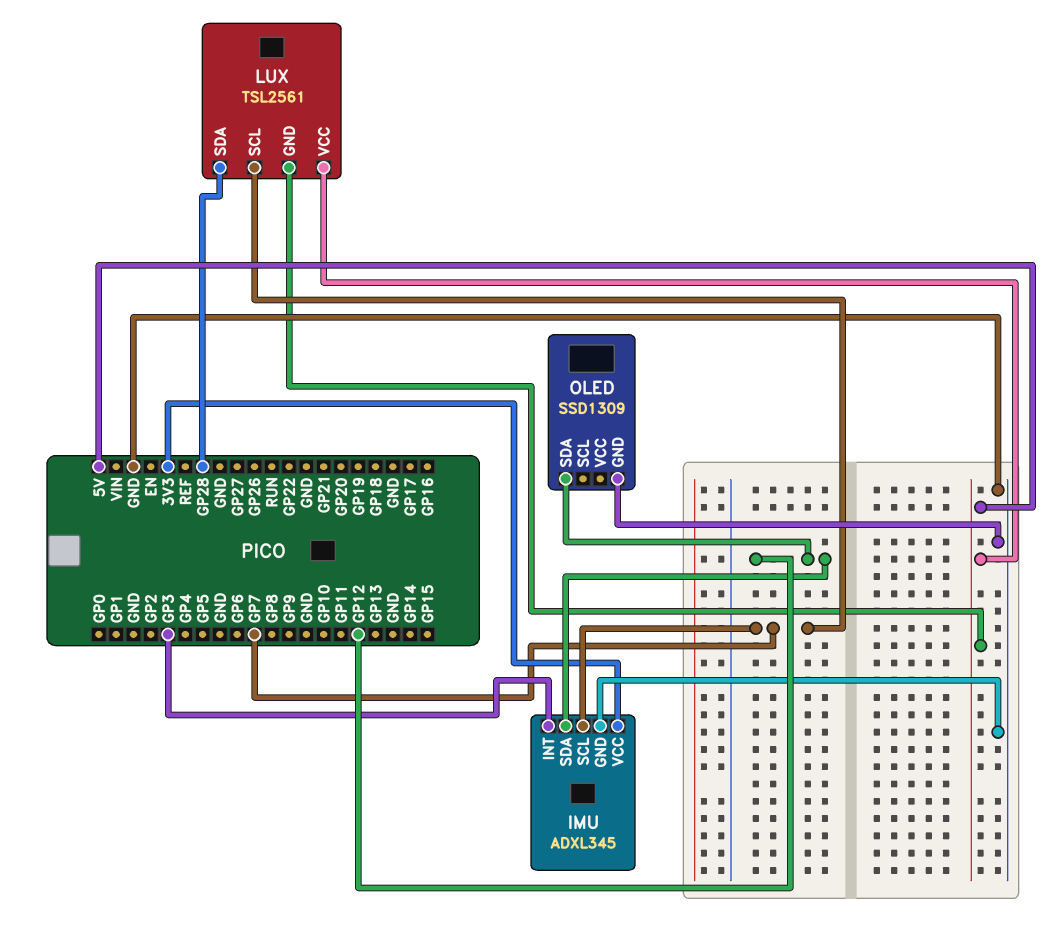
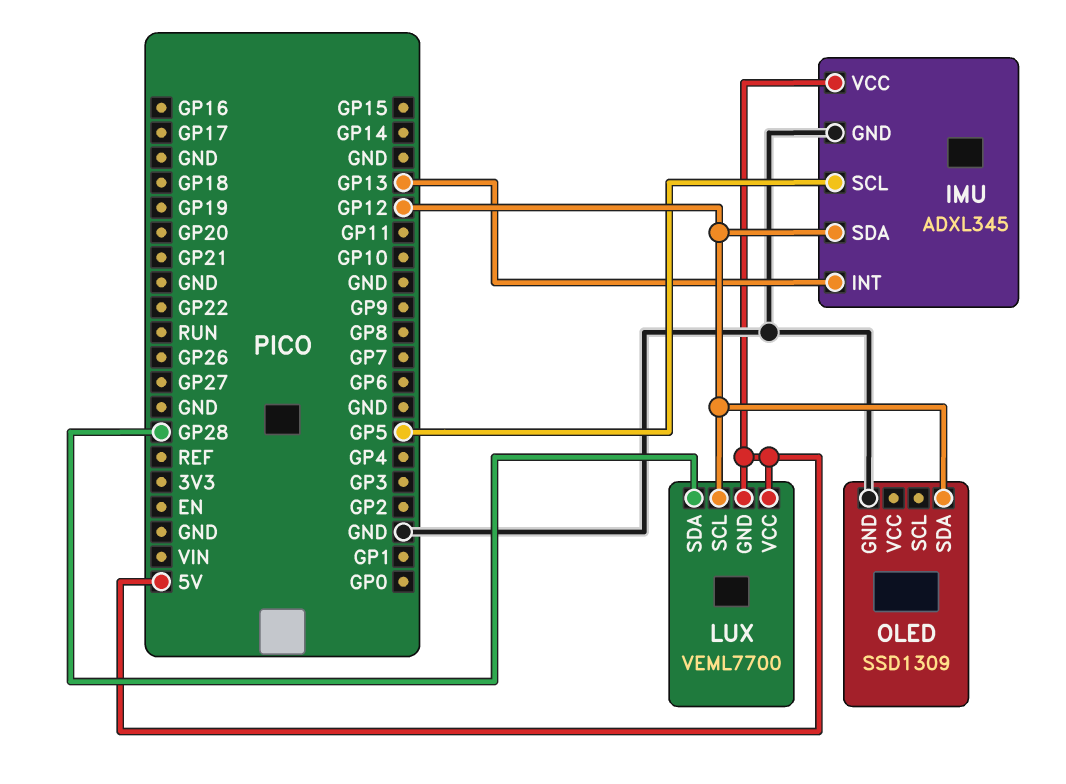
IMU pin INT: GP3 -> GP13
IMU pin SCL: GP7 -> GP5
IMU pin VCC: 3V3 -> 5V
LUX: TSL2561 -> VEML7700
LUX pin SCL: GP7 -> GP12

